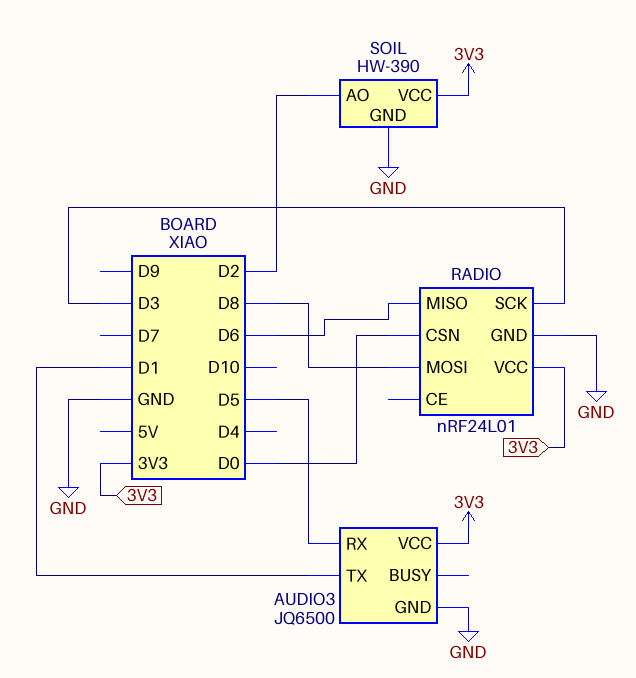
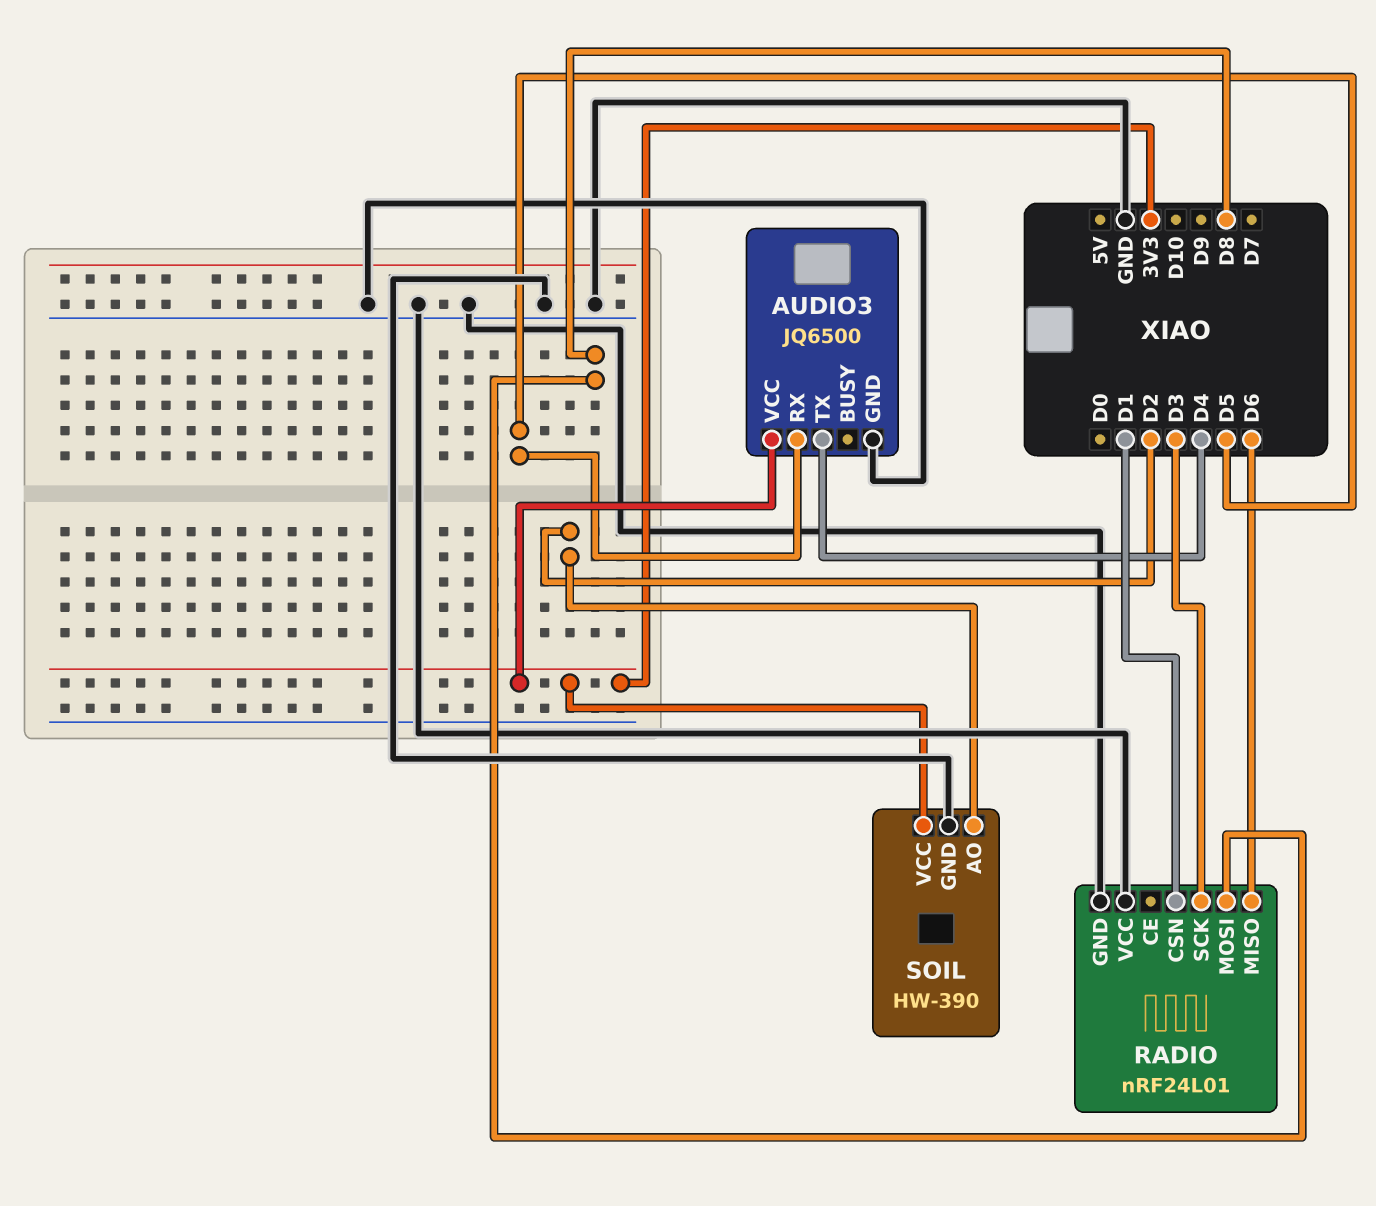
AUDIO3 pin TX: D1 -> D4
RADIO pin CSN: D0 -> D1
RADIO pin VCC: 3V3 -> GND

